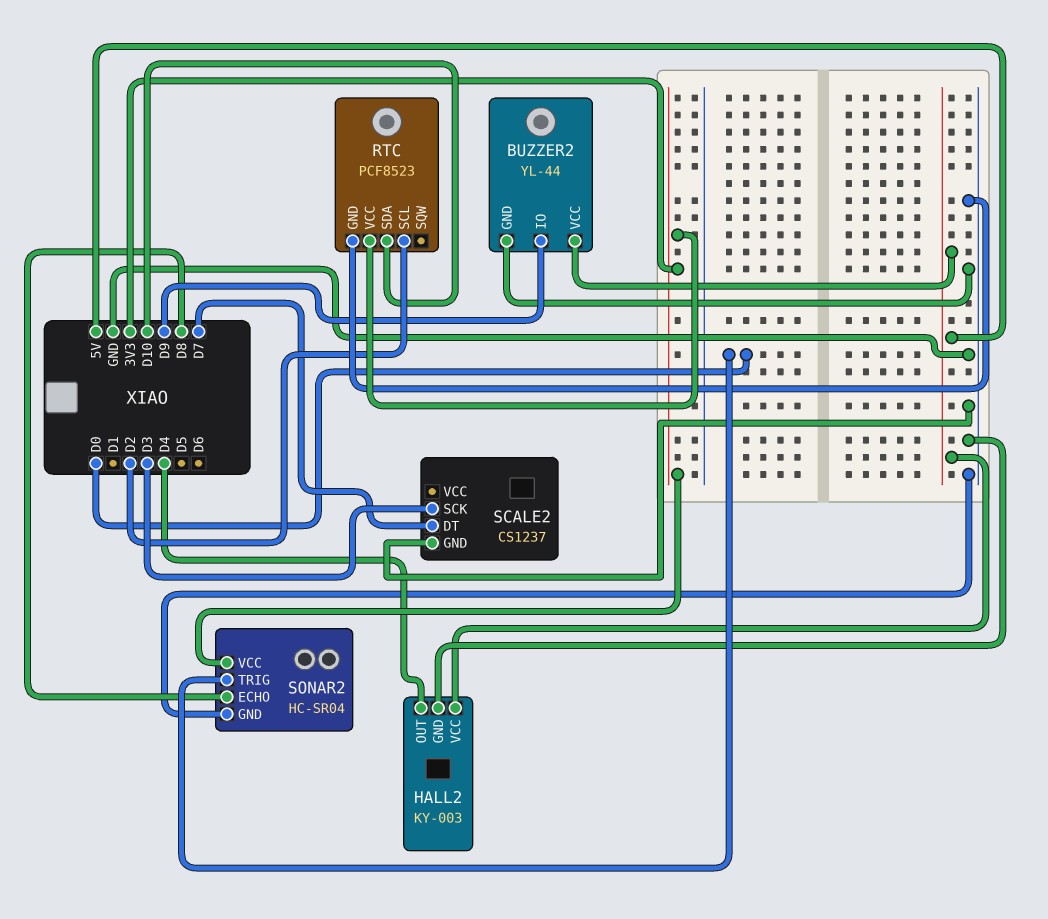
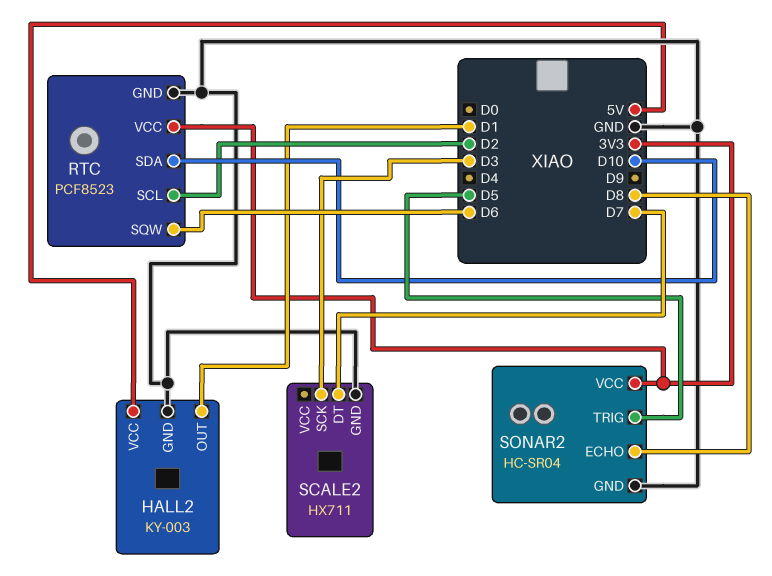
BUZZER2: YL-44 -> none
BUZZER2 pin GND: GND -> none
BUZZER2 pin IO: D9 -> none
BUZZER2 pin VCC: 5V -> none
HALL2 pin OUT: D4 -> D1
RTC pin SQW: none -> D6
SCALE2: CS1237 -> HX711
SONAR2 pin TRIG: D0 -> D5

